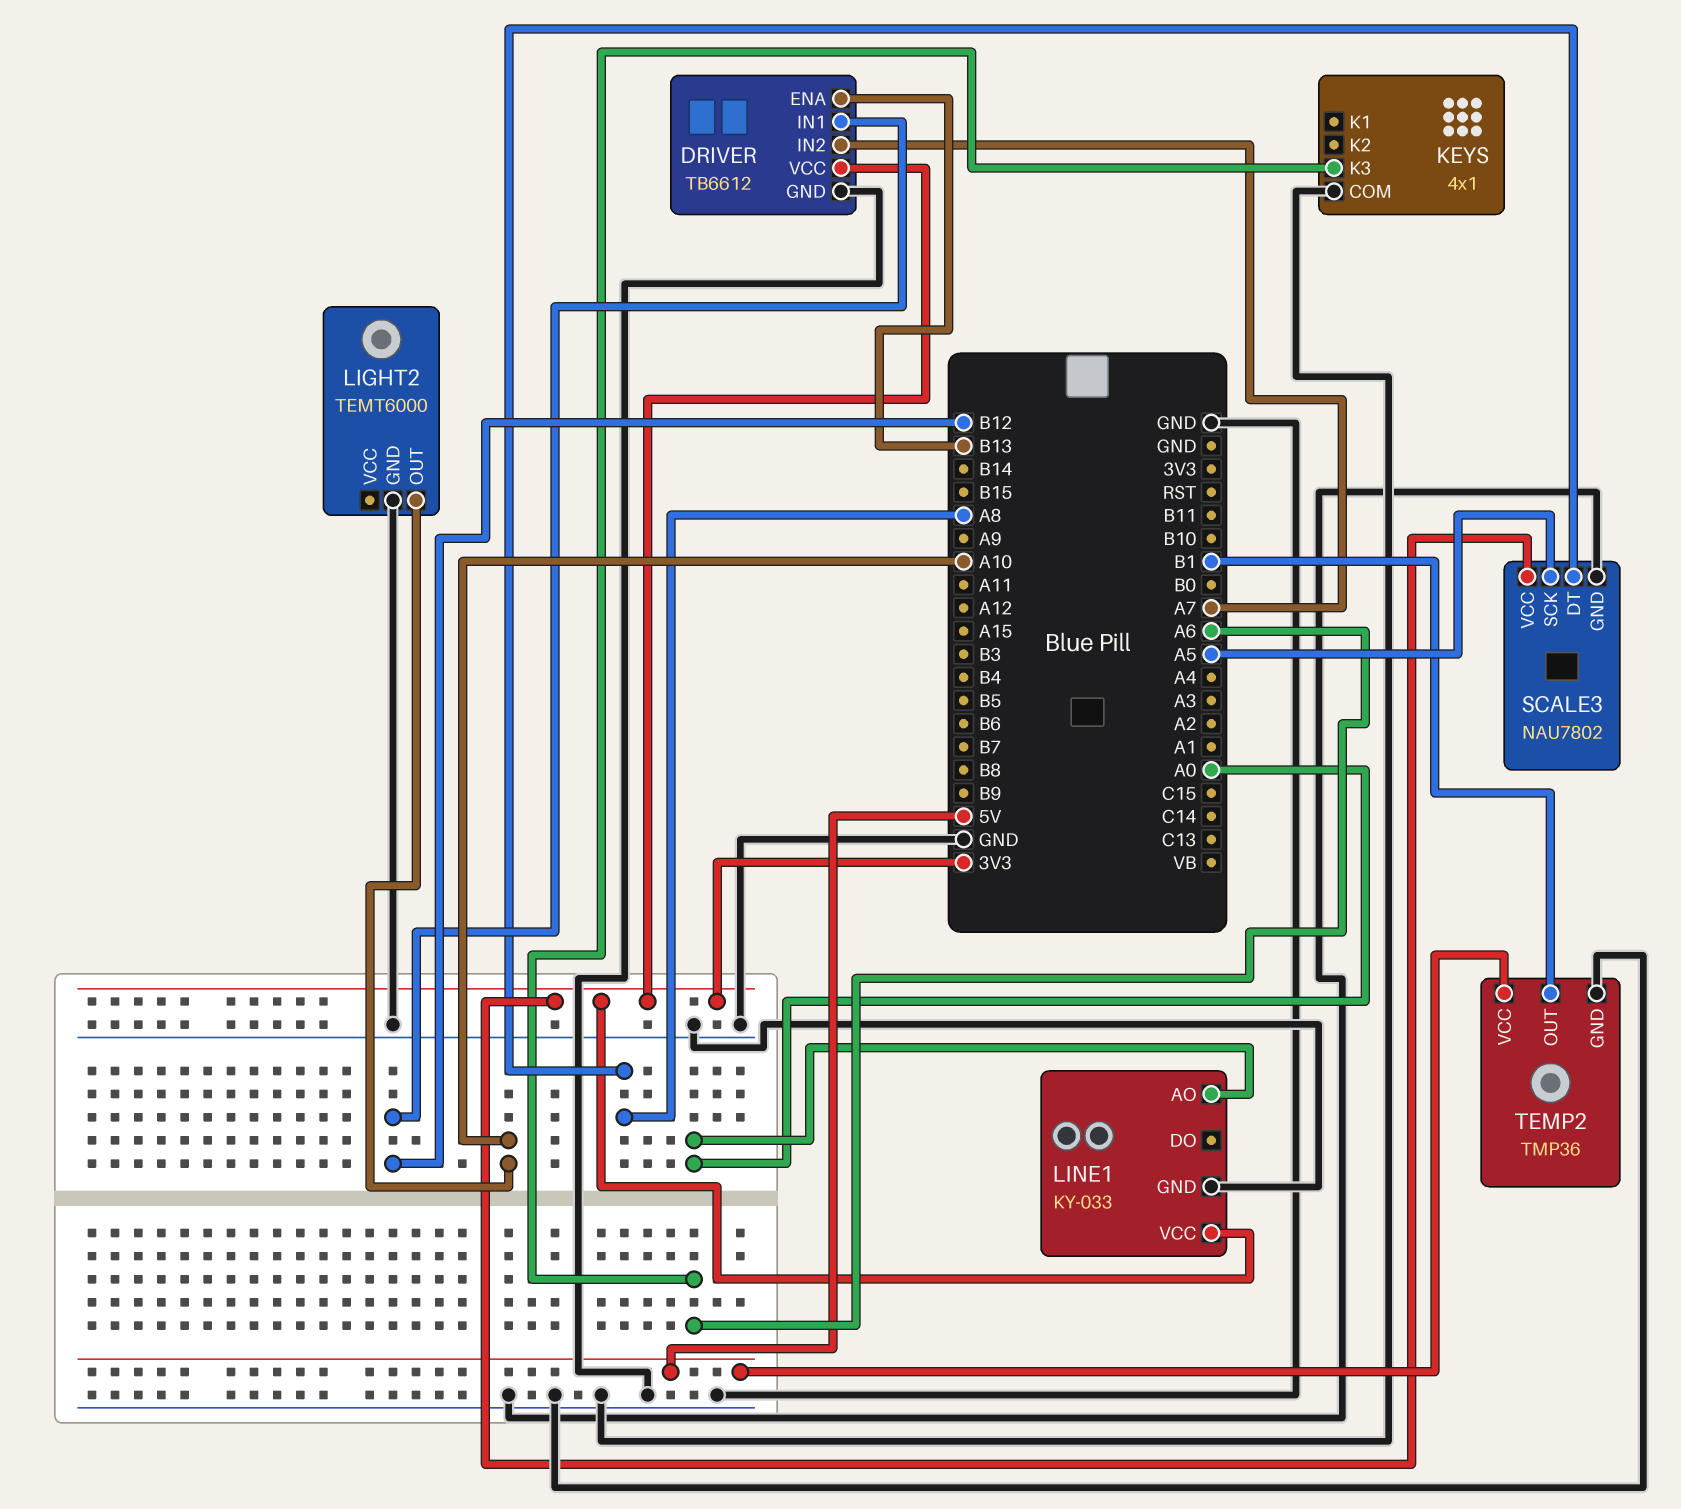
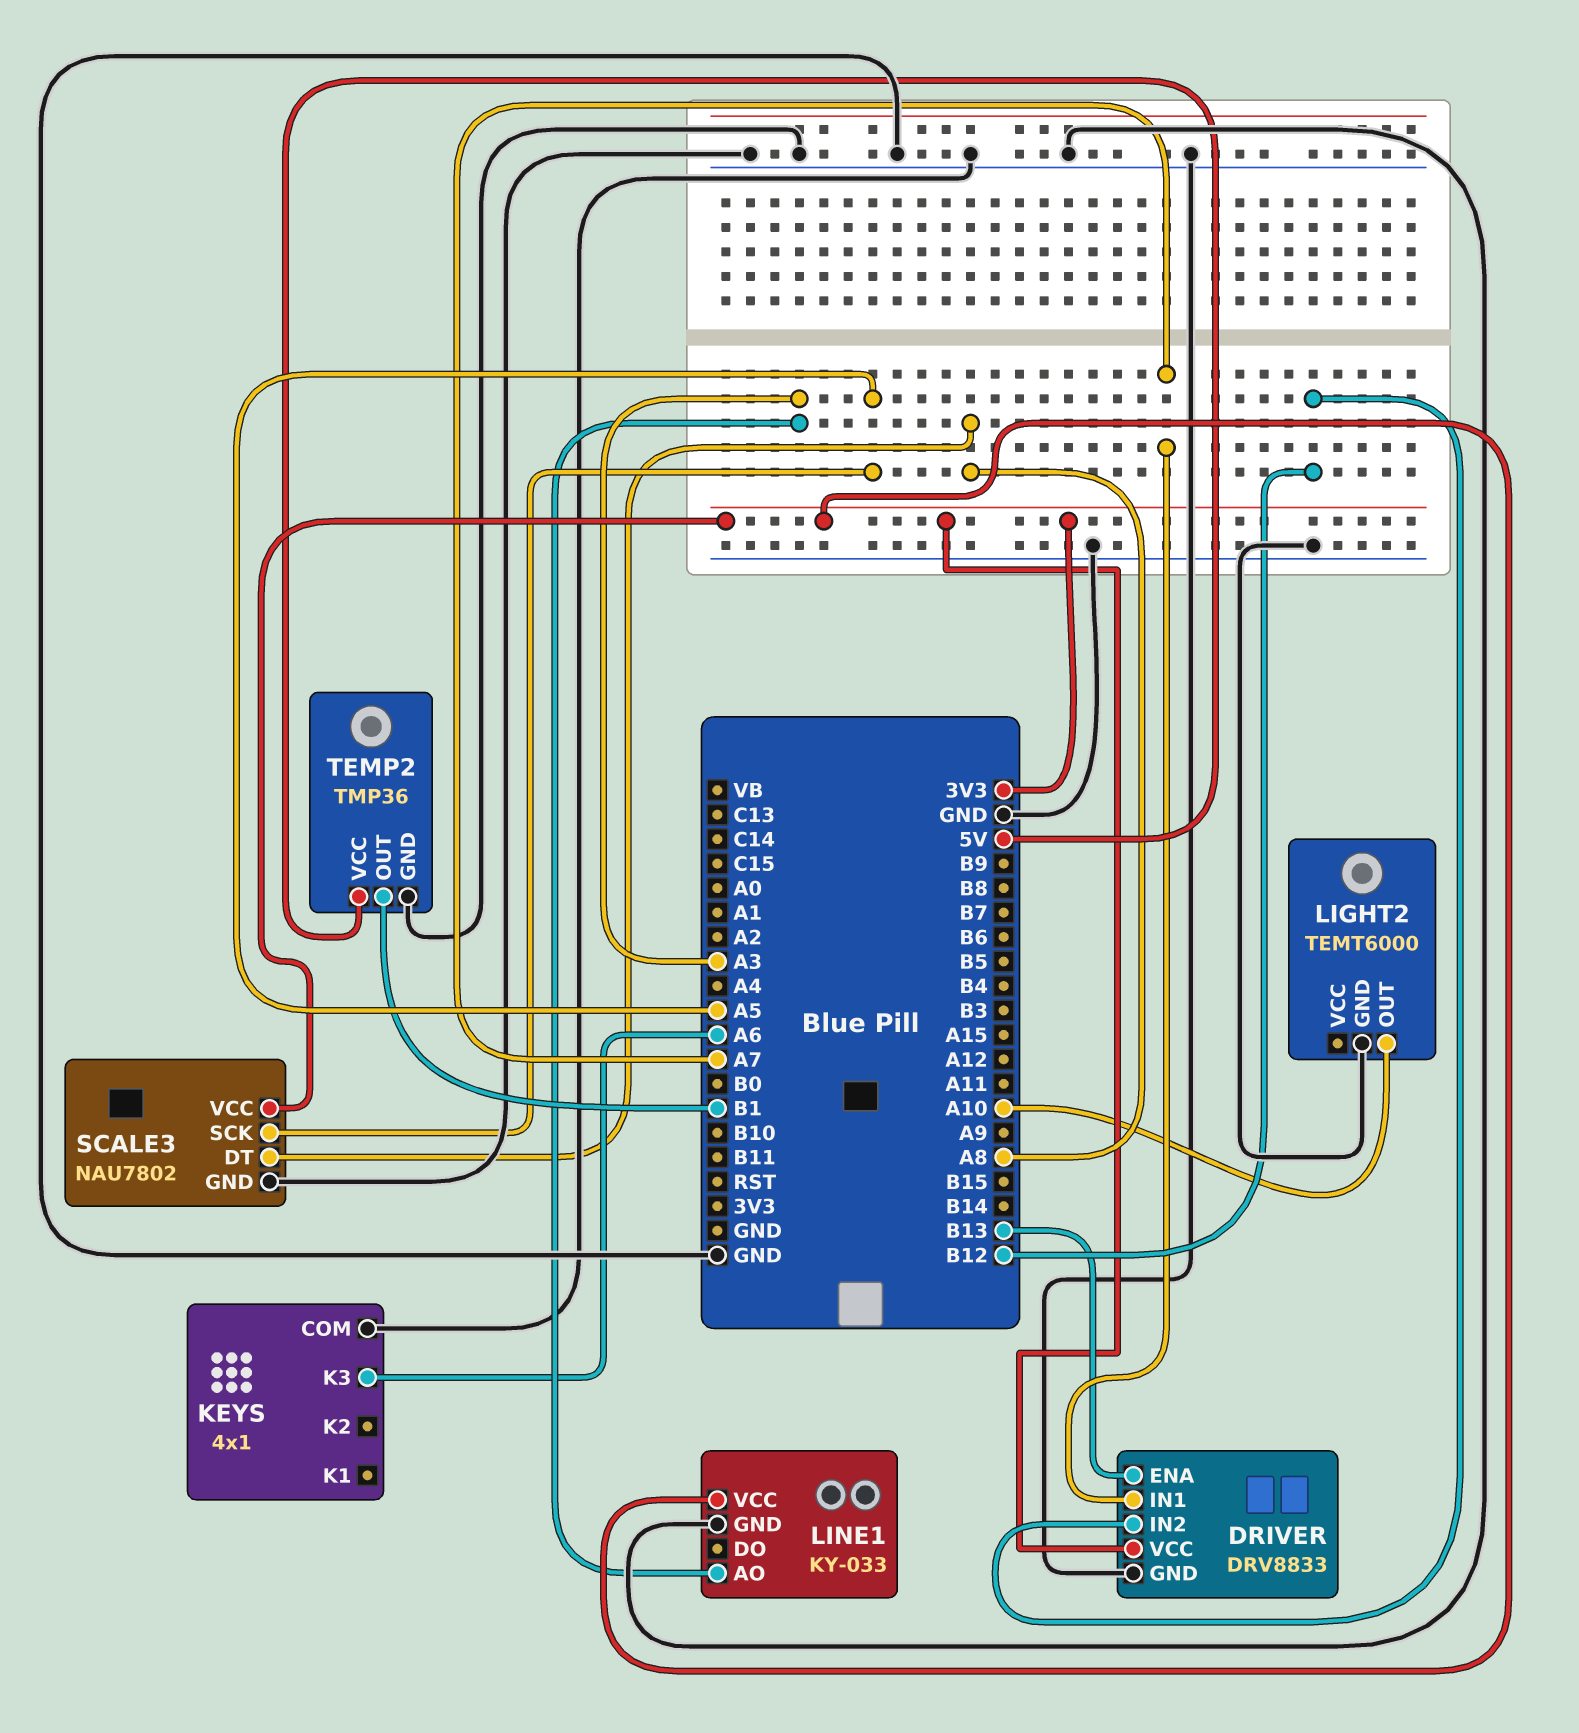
DRIVER: TB6612 -> DRV8833
DRIVER pin IN1: B12 -> A7
DRIVER pin IN2: A7 -> B12
LINE1 pin AO: A0 -> A3

